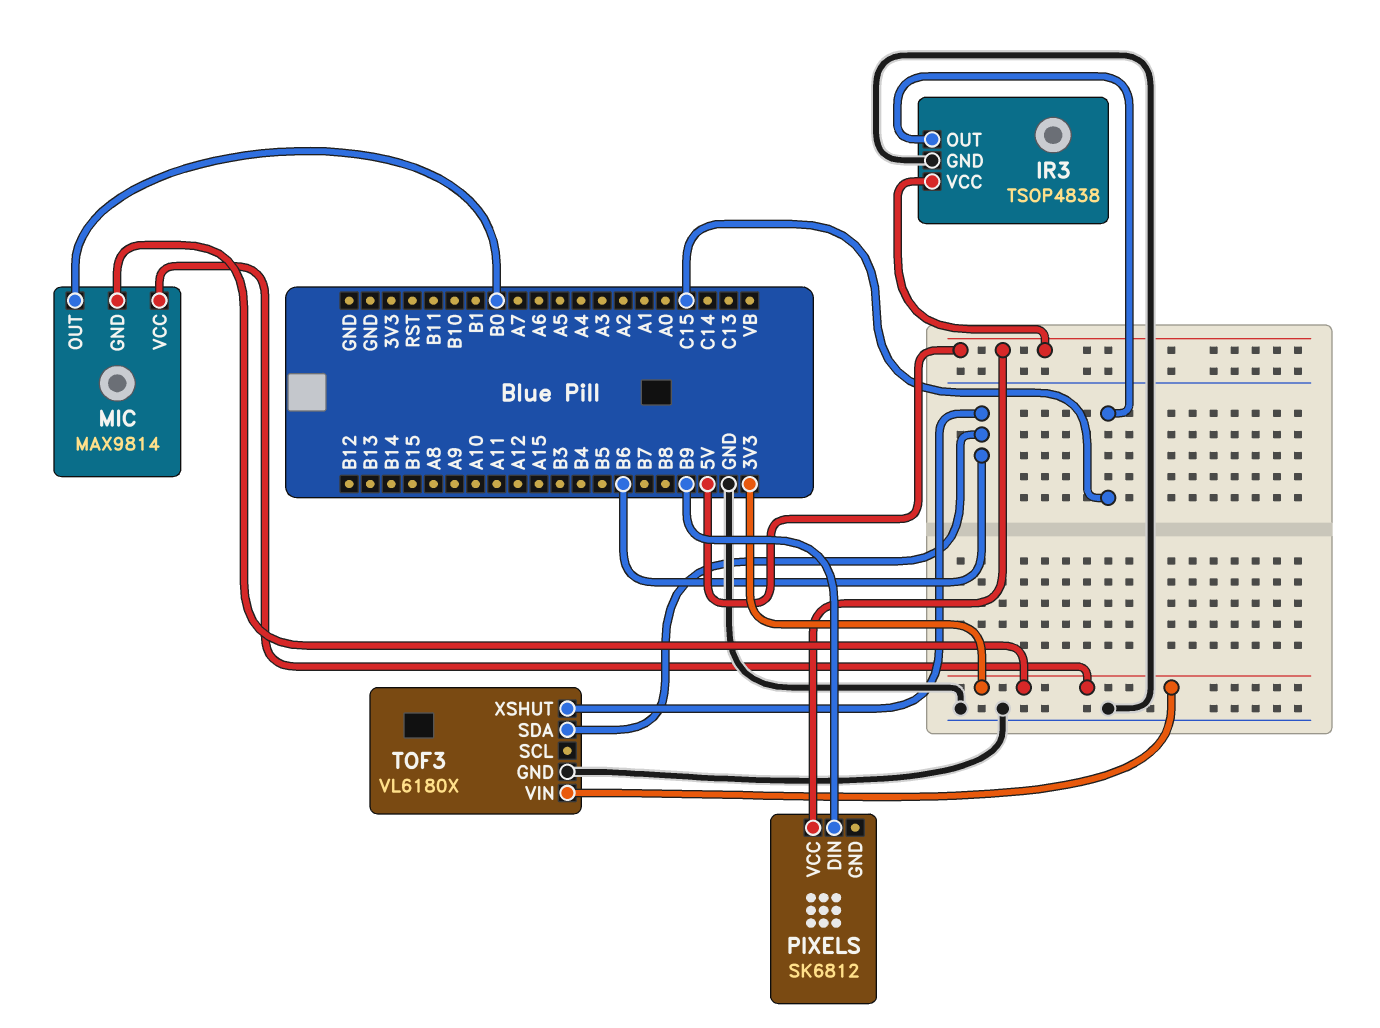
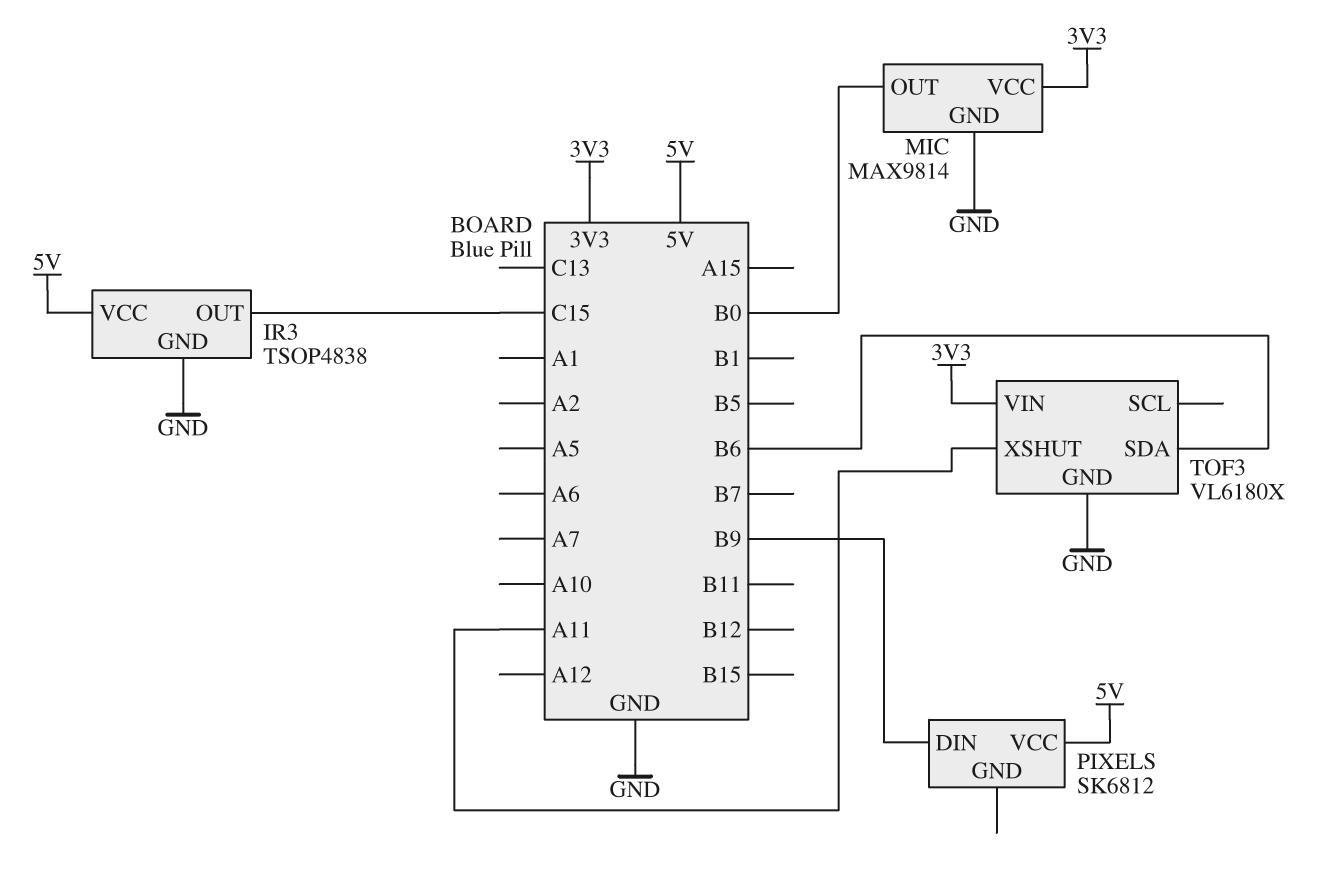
MIC pin GND: 3V3 -> GND
TOF3 pin XSHUT: B6 -> A11

